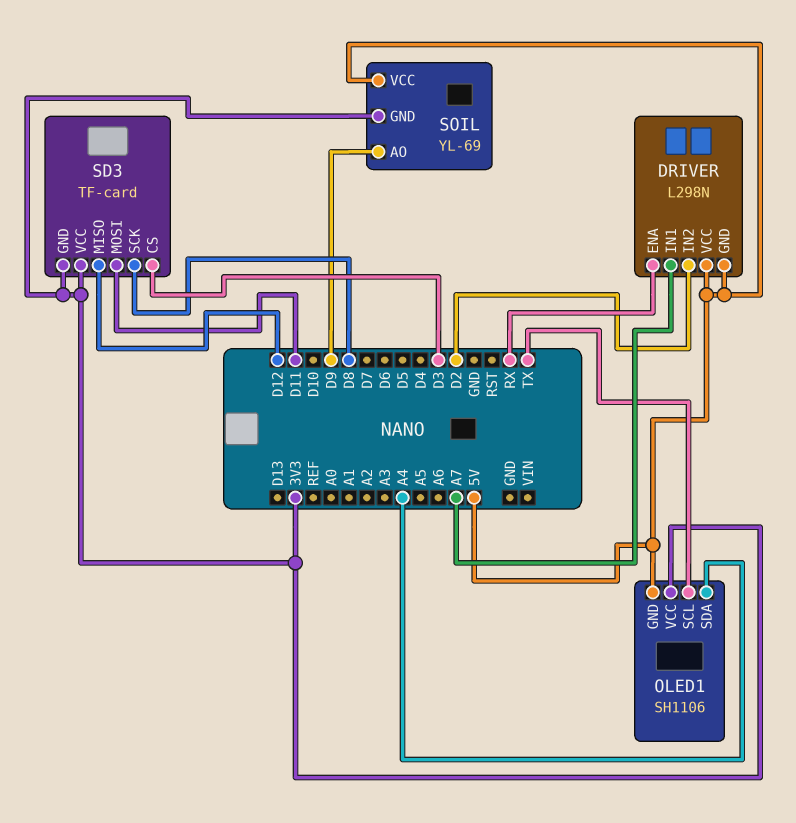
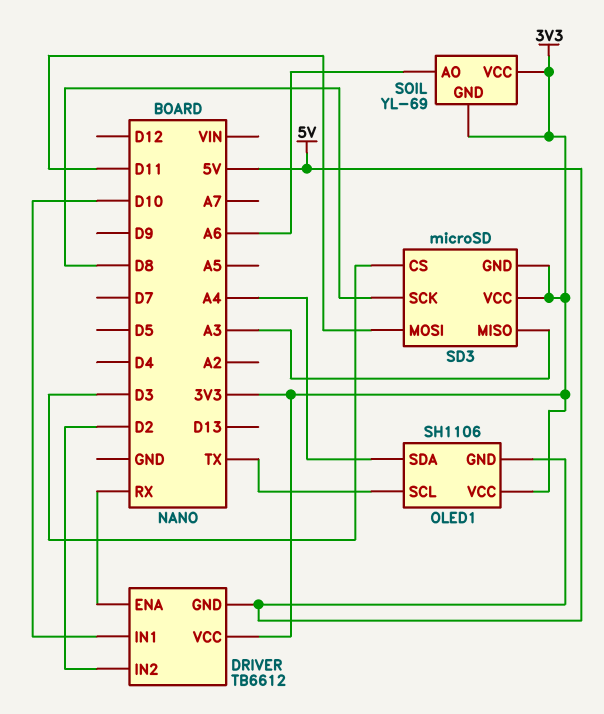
DRIVER: L298N -> TB6612
DRIVER pin IN1: A7 -> D10
DRIVER pin VCC: 5V -> 3V3
SD3: TF-card -> microSD
SD3 pin MISO: D12 -> A3
SOIL pin AO: D9 -> A6
SOIL pin VCC: 5V -> 3V3

